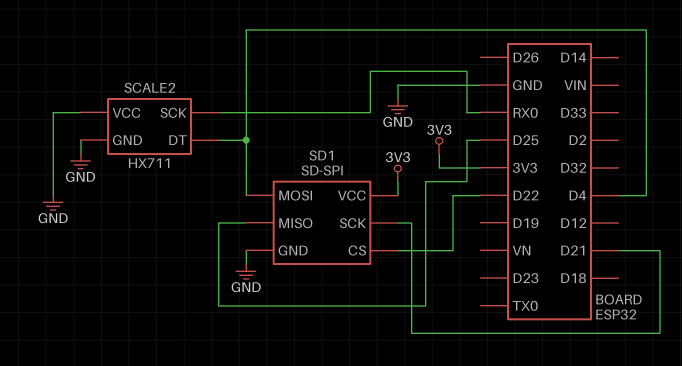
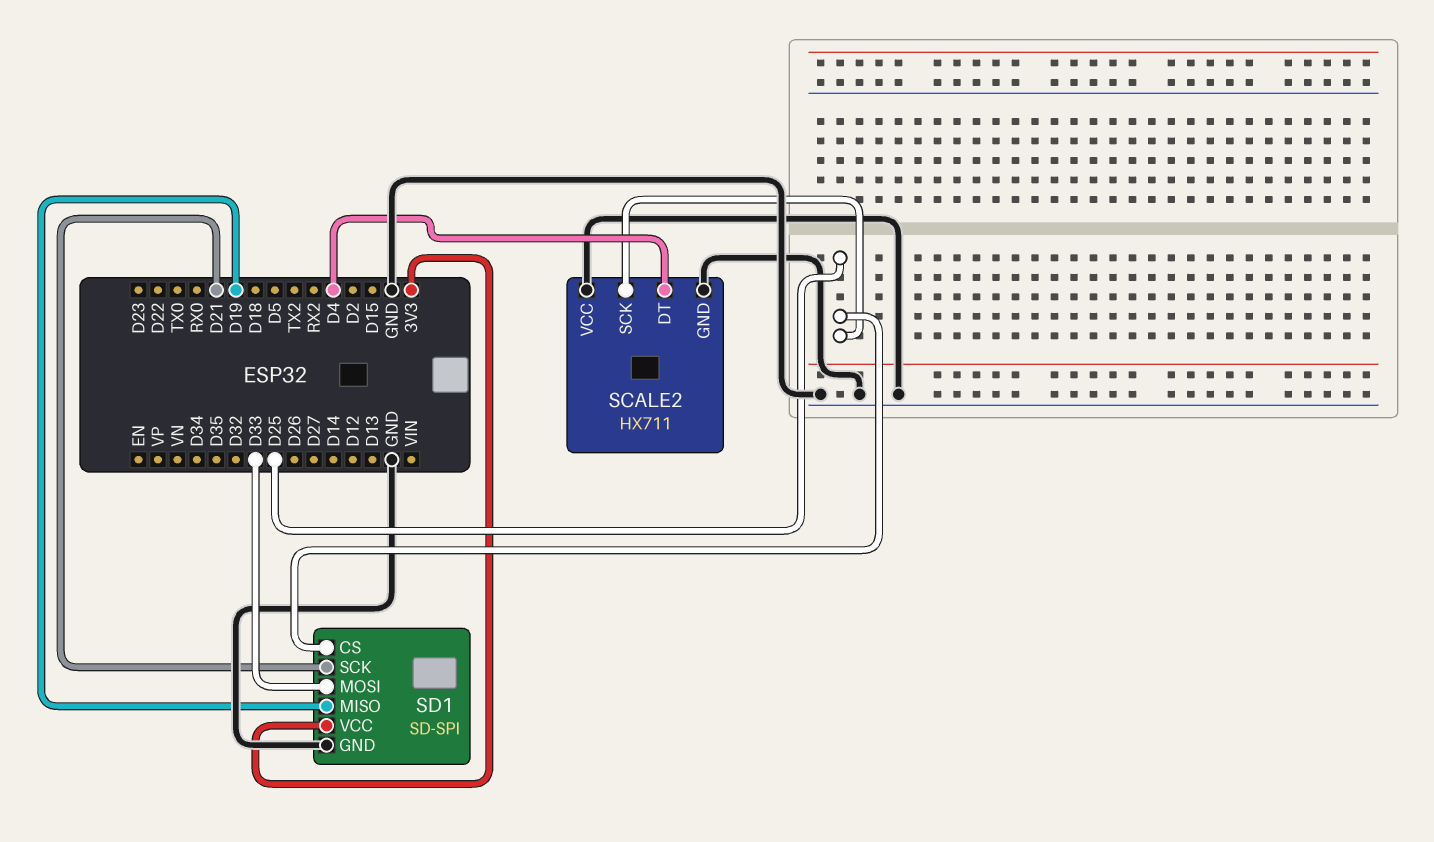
SCALE2 pin SCK: RX0 -> D25
SD1 pin CS: D22 -> D25
SD1 pin MISO: D25 -> D19
SD1 pin MOSI: D4 -> D33

